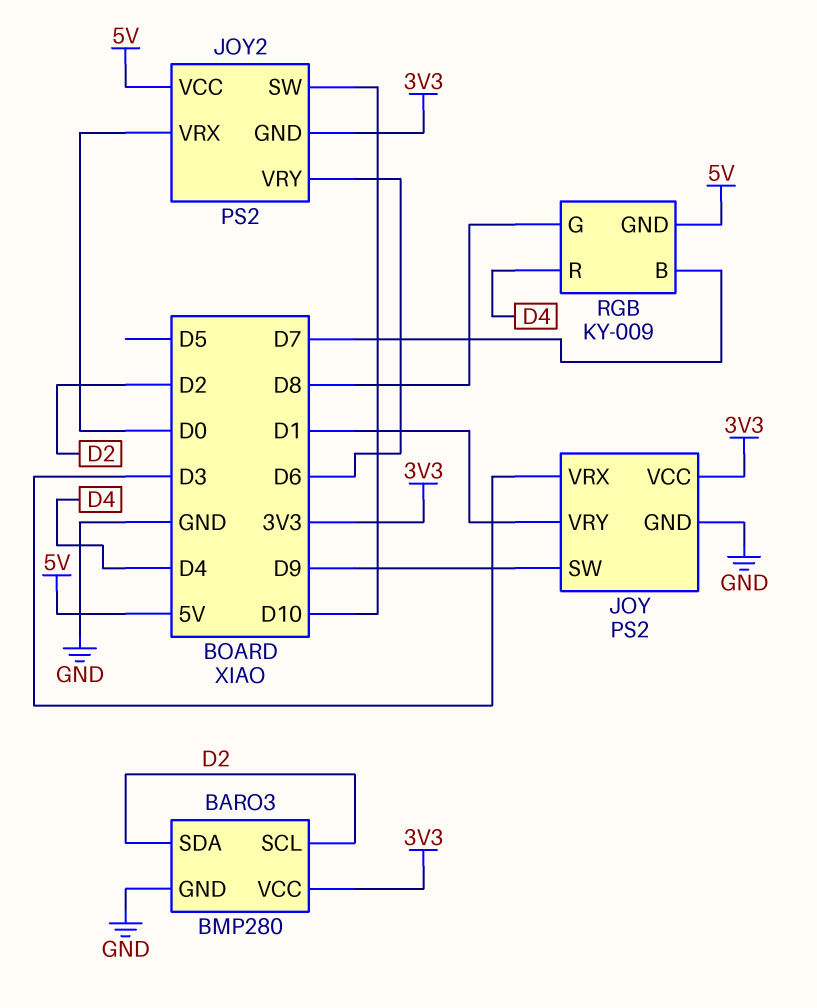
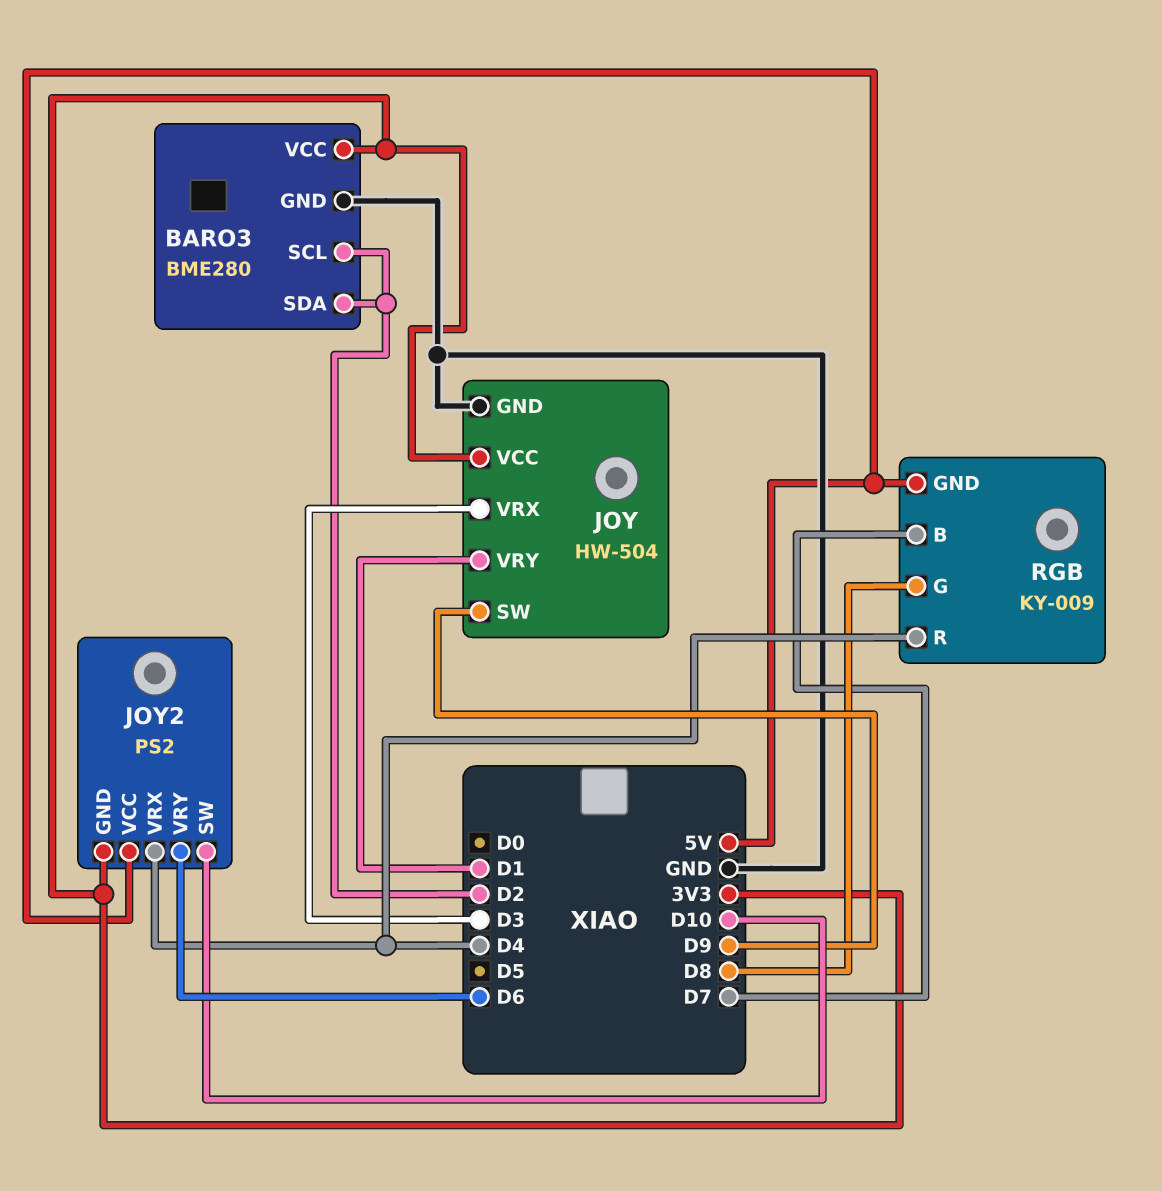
BARO3: BMP280 -> BME280
JOY: PS2 -> HW-504
JOY2 pin VRX: D0 -> D4

